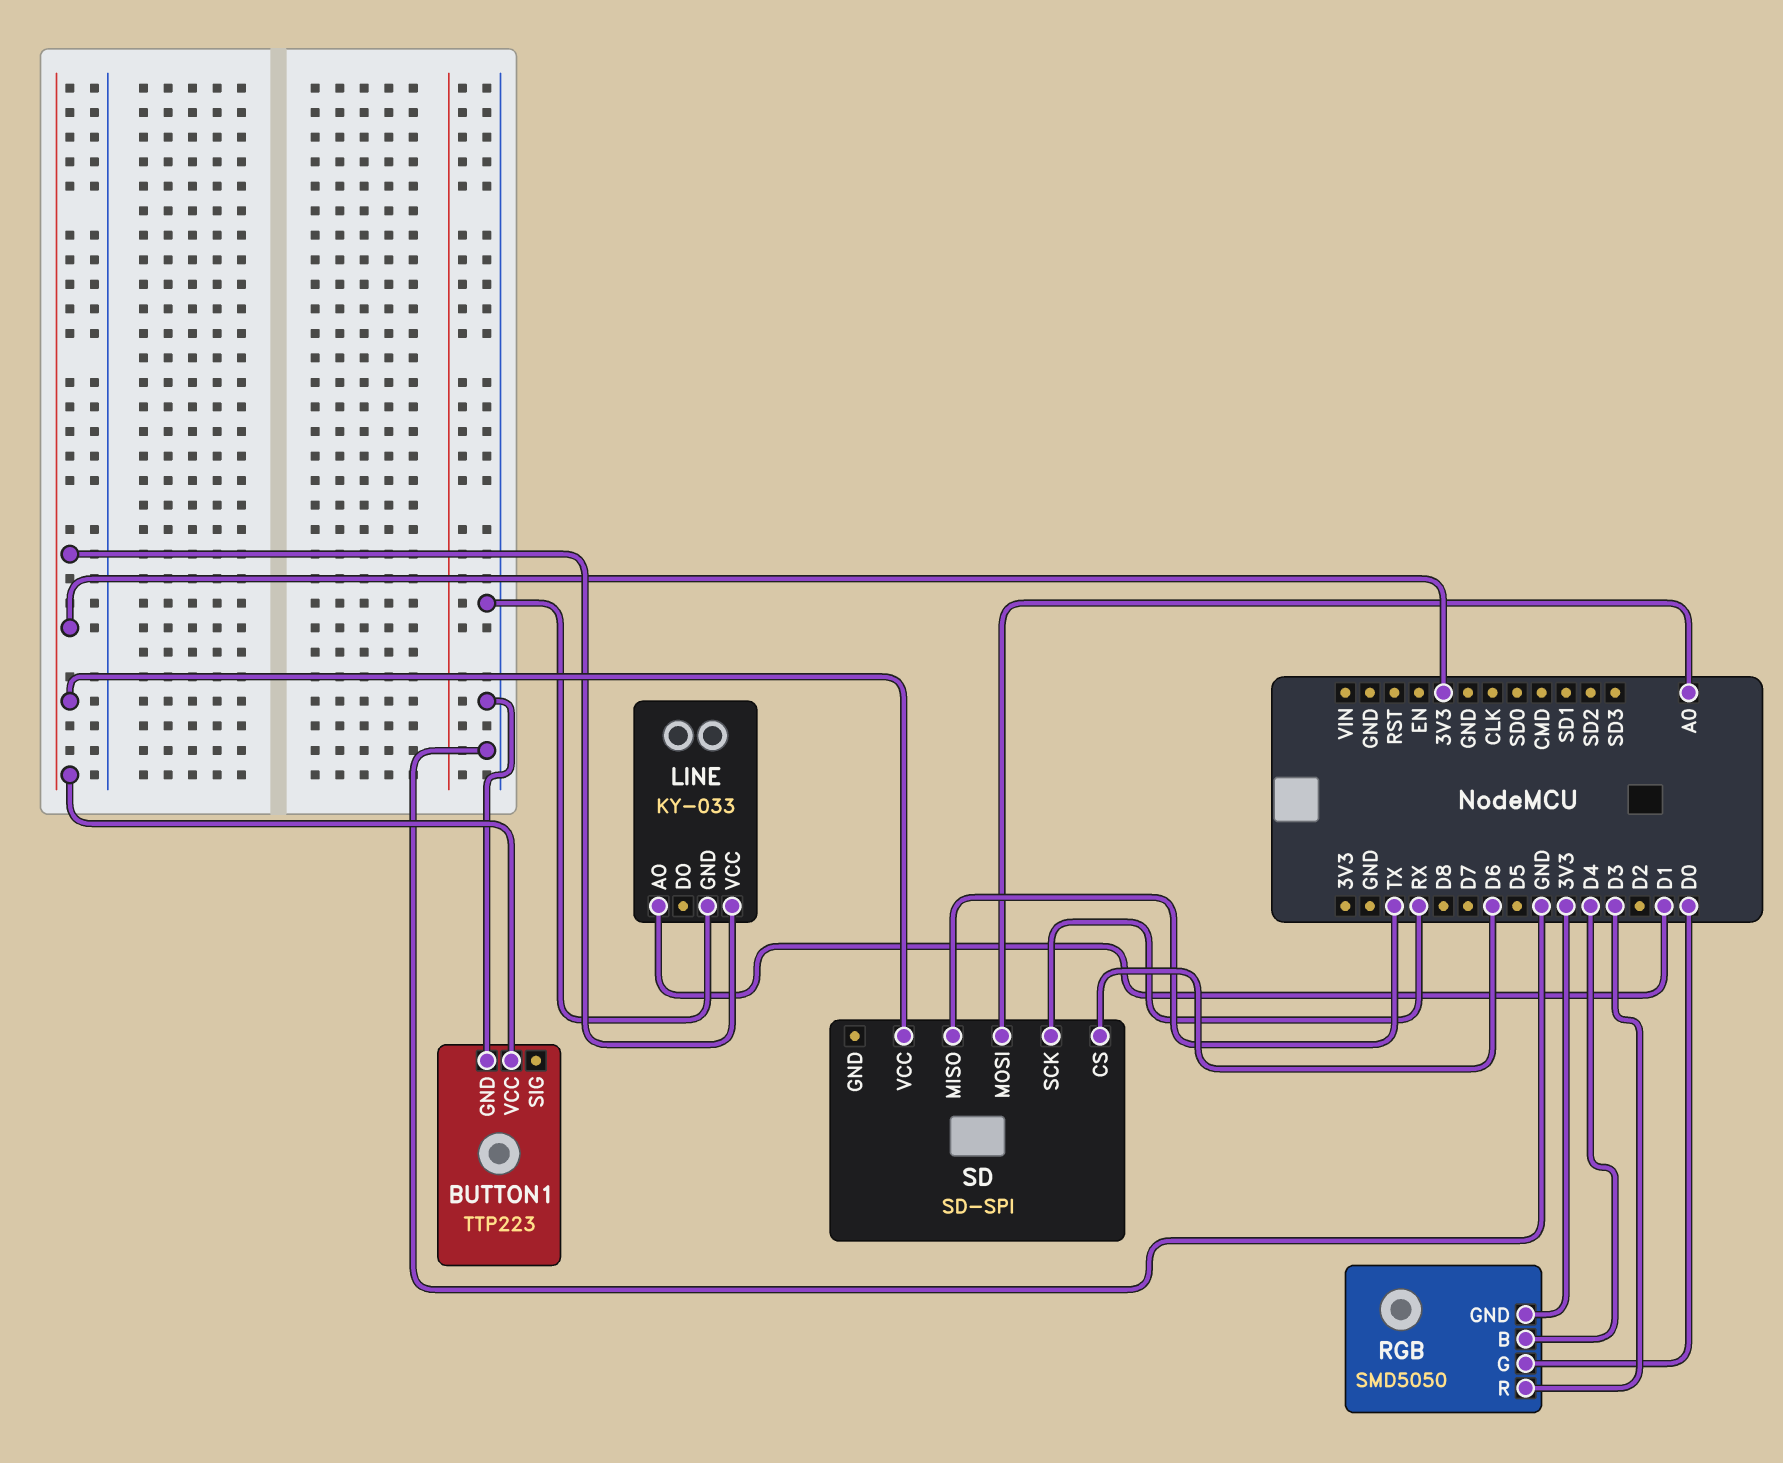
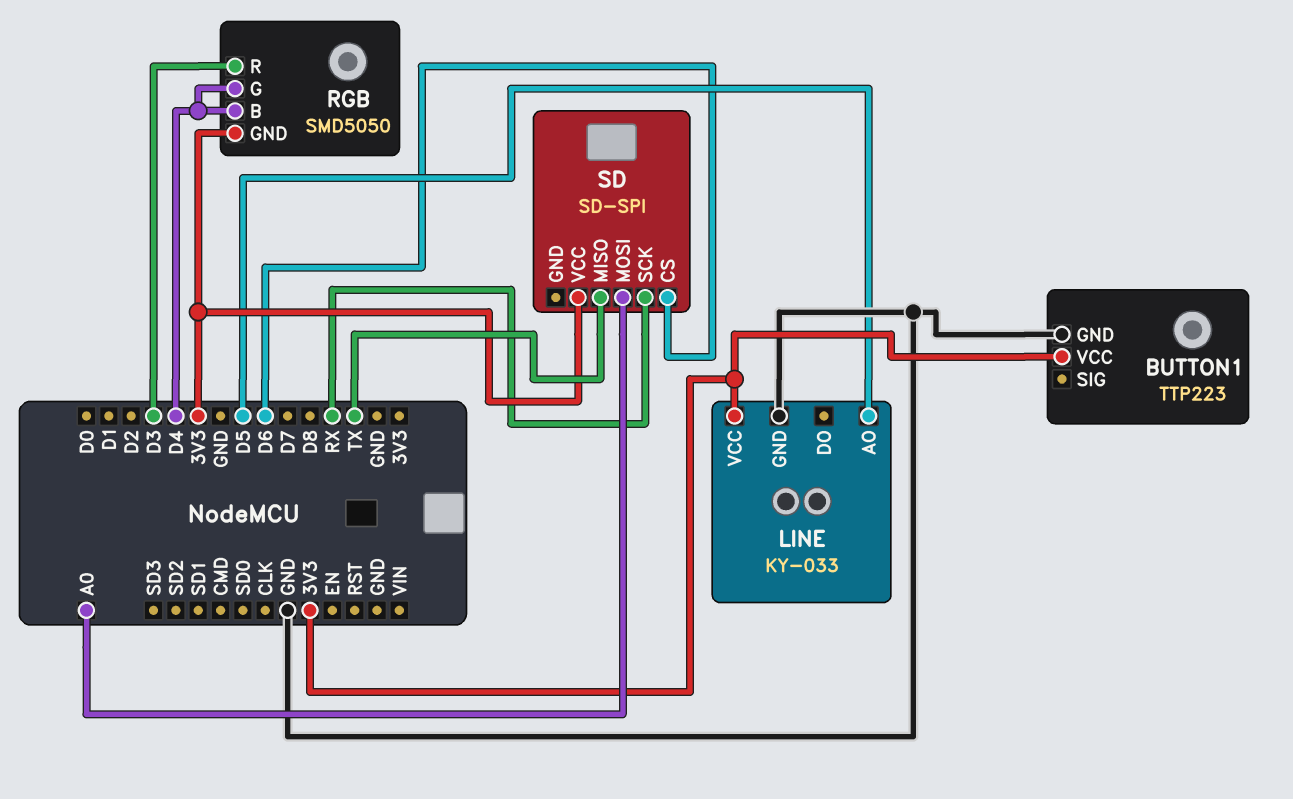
LINE pin AO: D1 -> D5
RGB pin G: D0 -> D4

